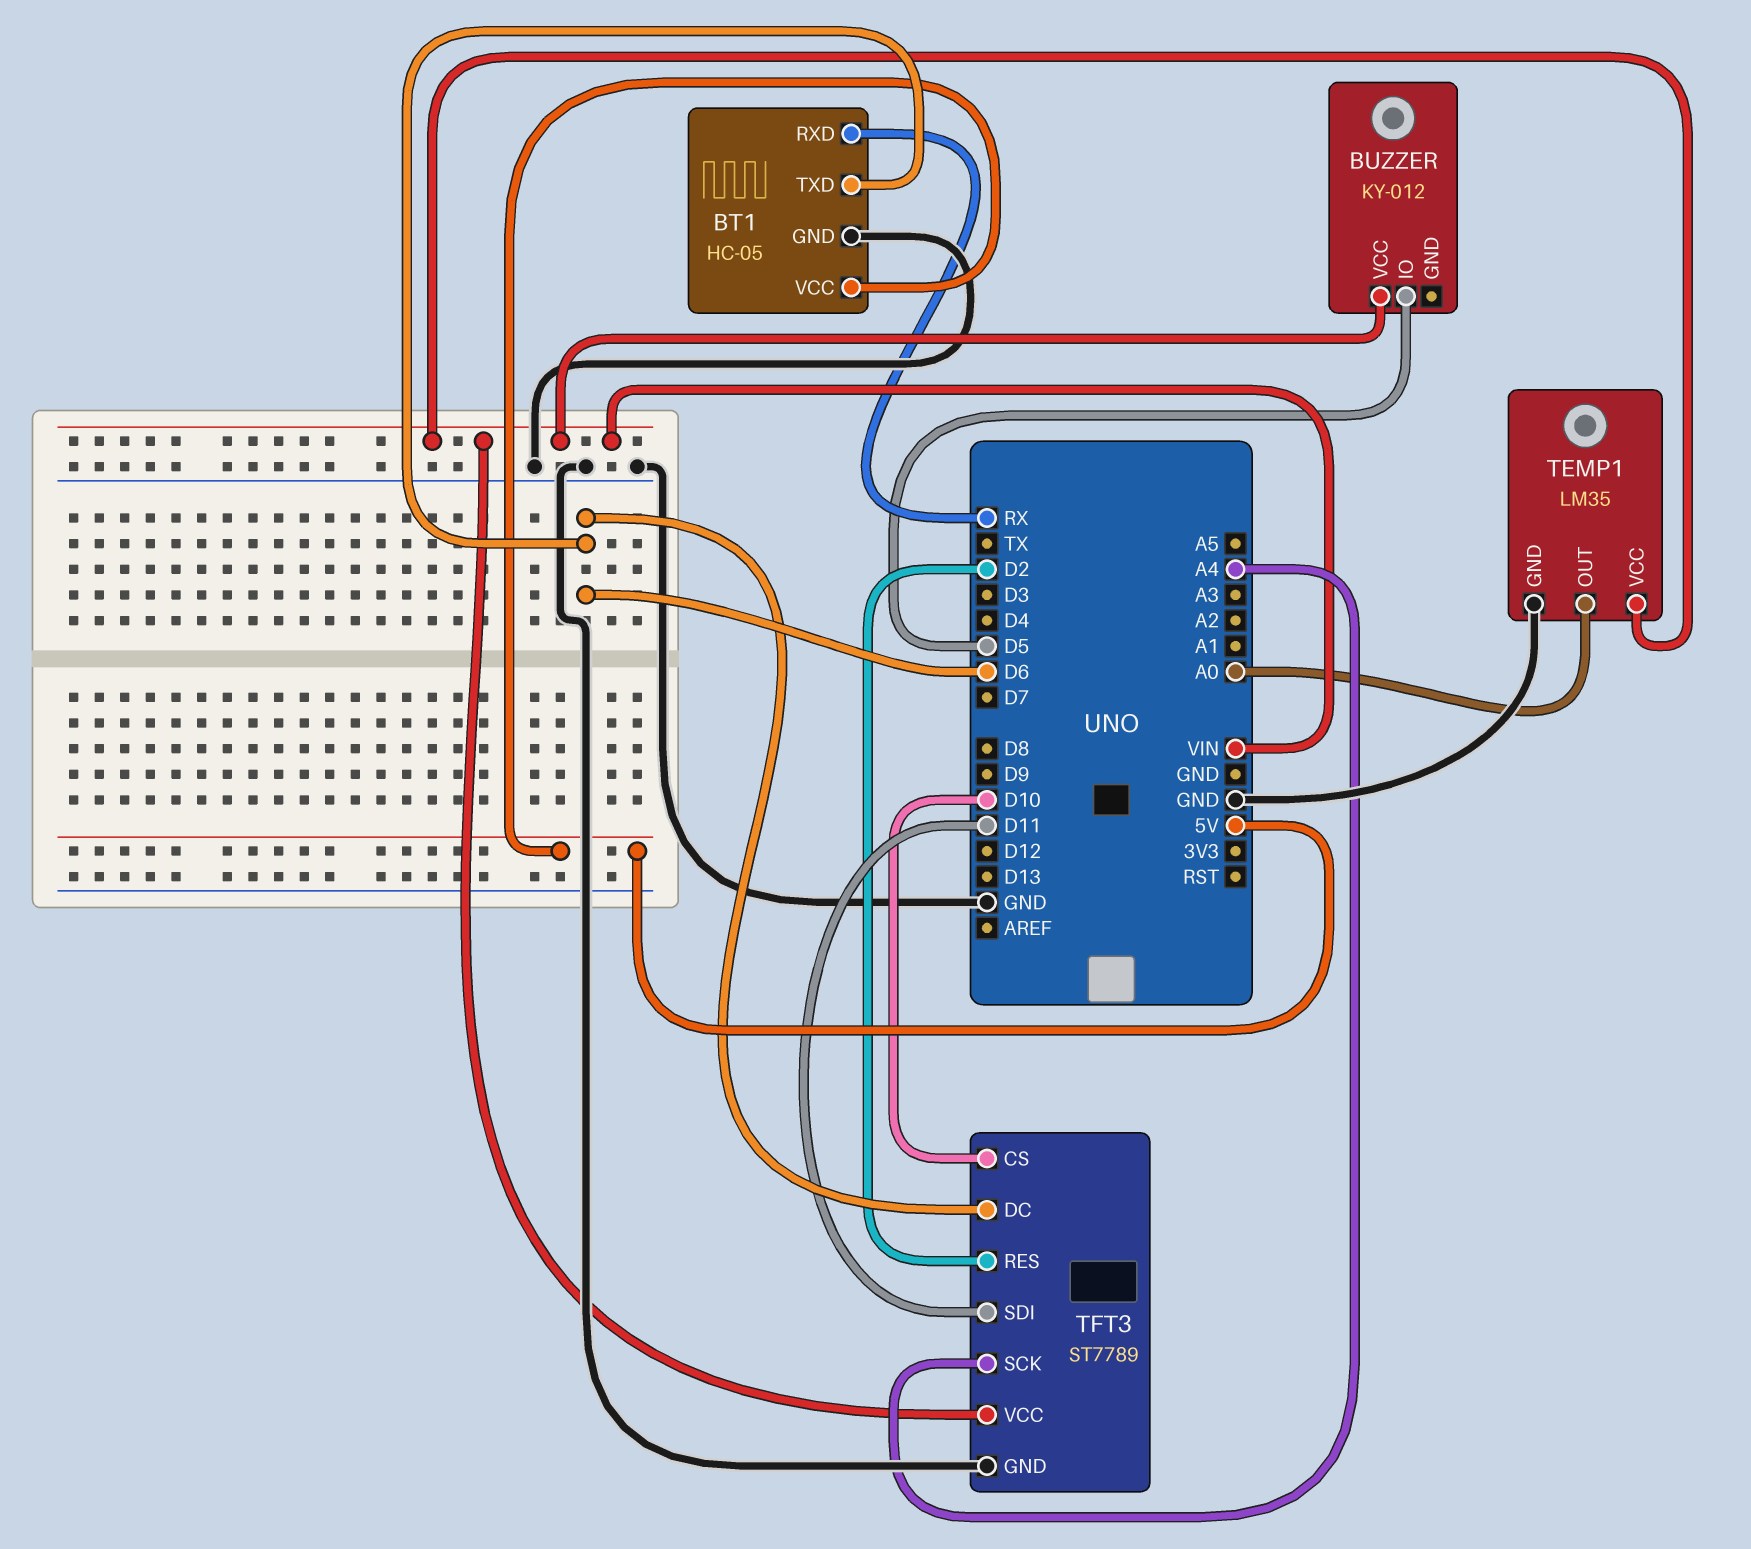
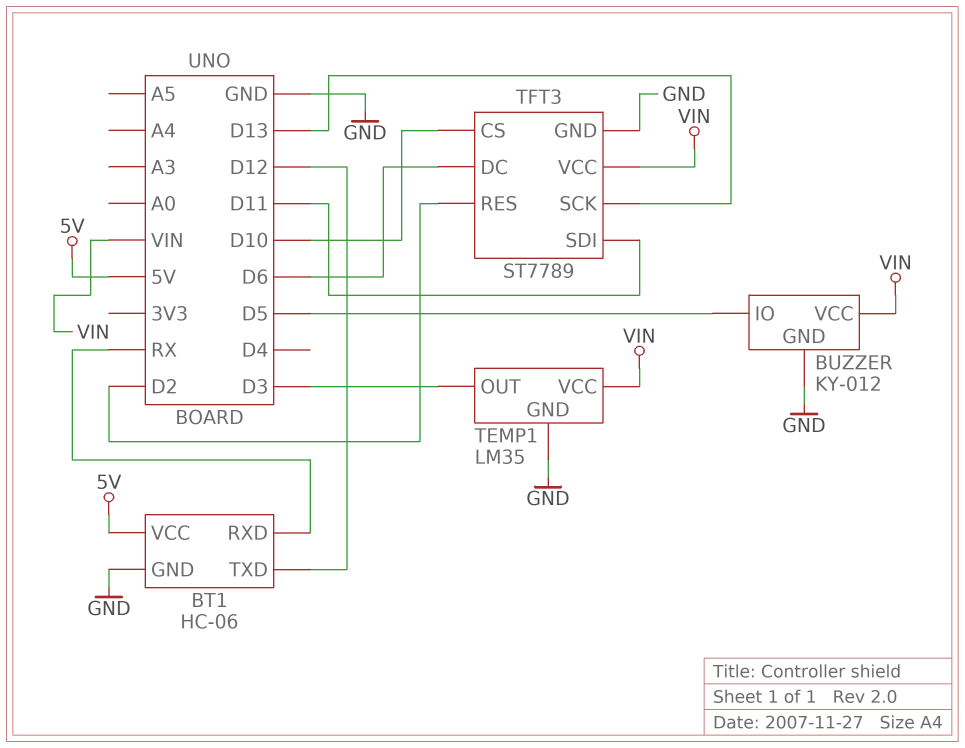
BT1: HC-05 -> HC-06
BT1 pin TXD: D6 -> D12
BUZZER pin GND: none -> GND
TEMP1 pin OUT: A0 -> D3
TFT3 pin SCK: A4 -> D13

